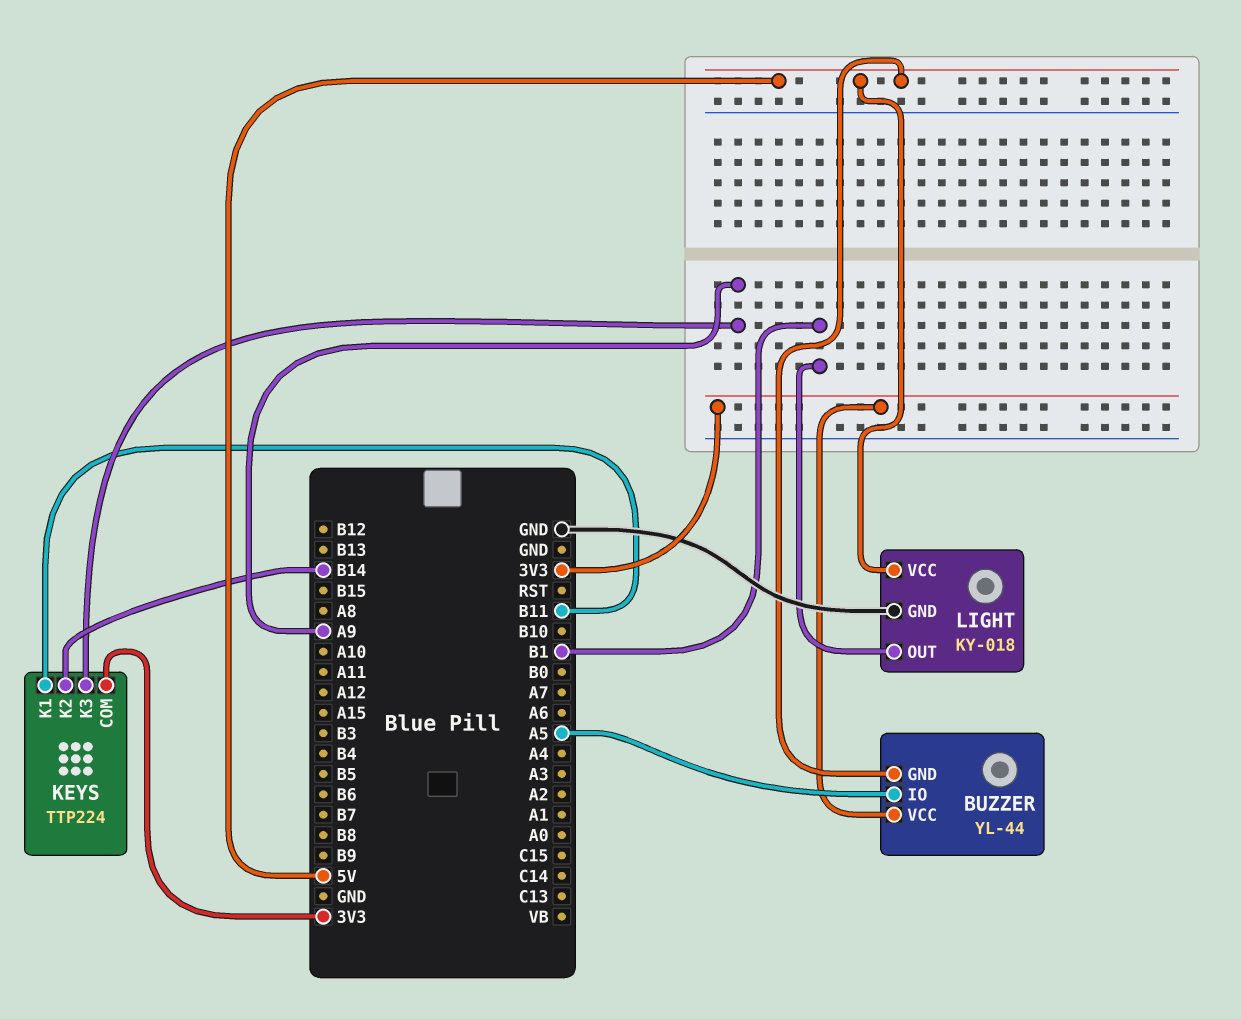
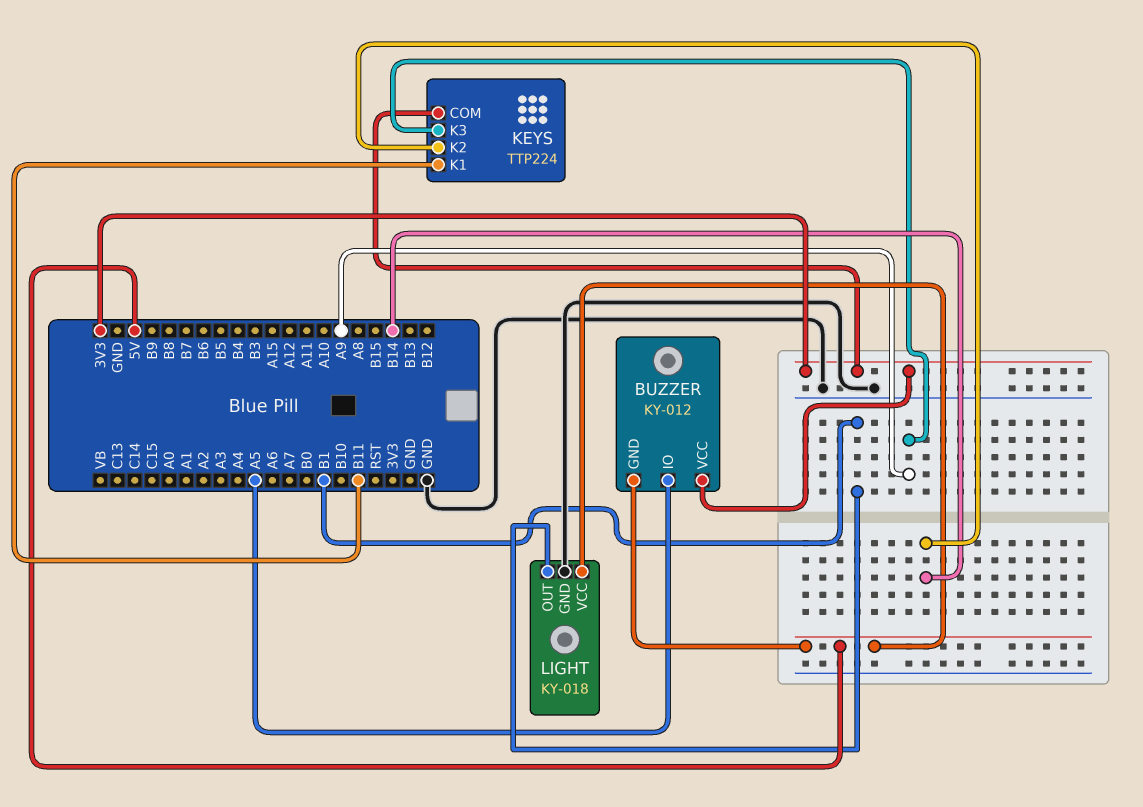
BUZZER: YL-44 -> KY-012

